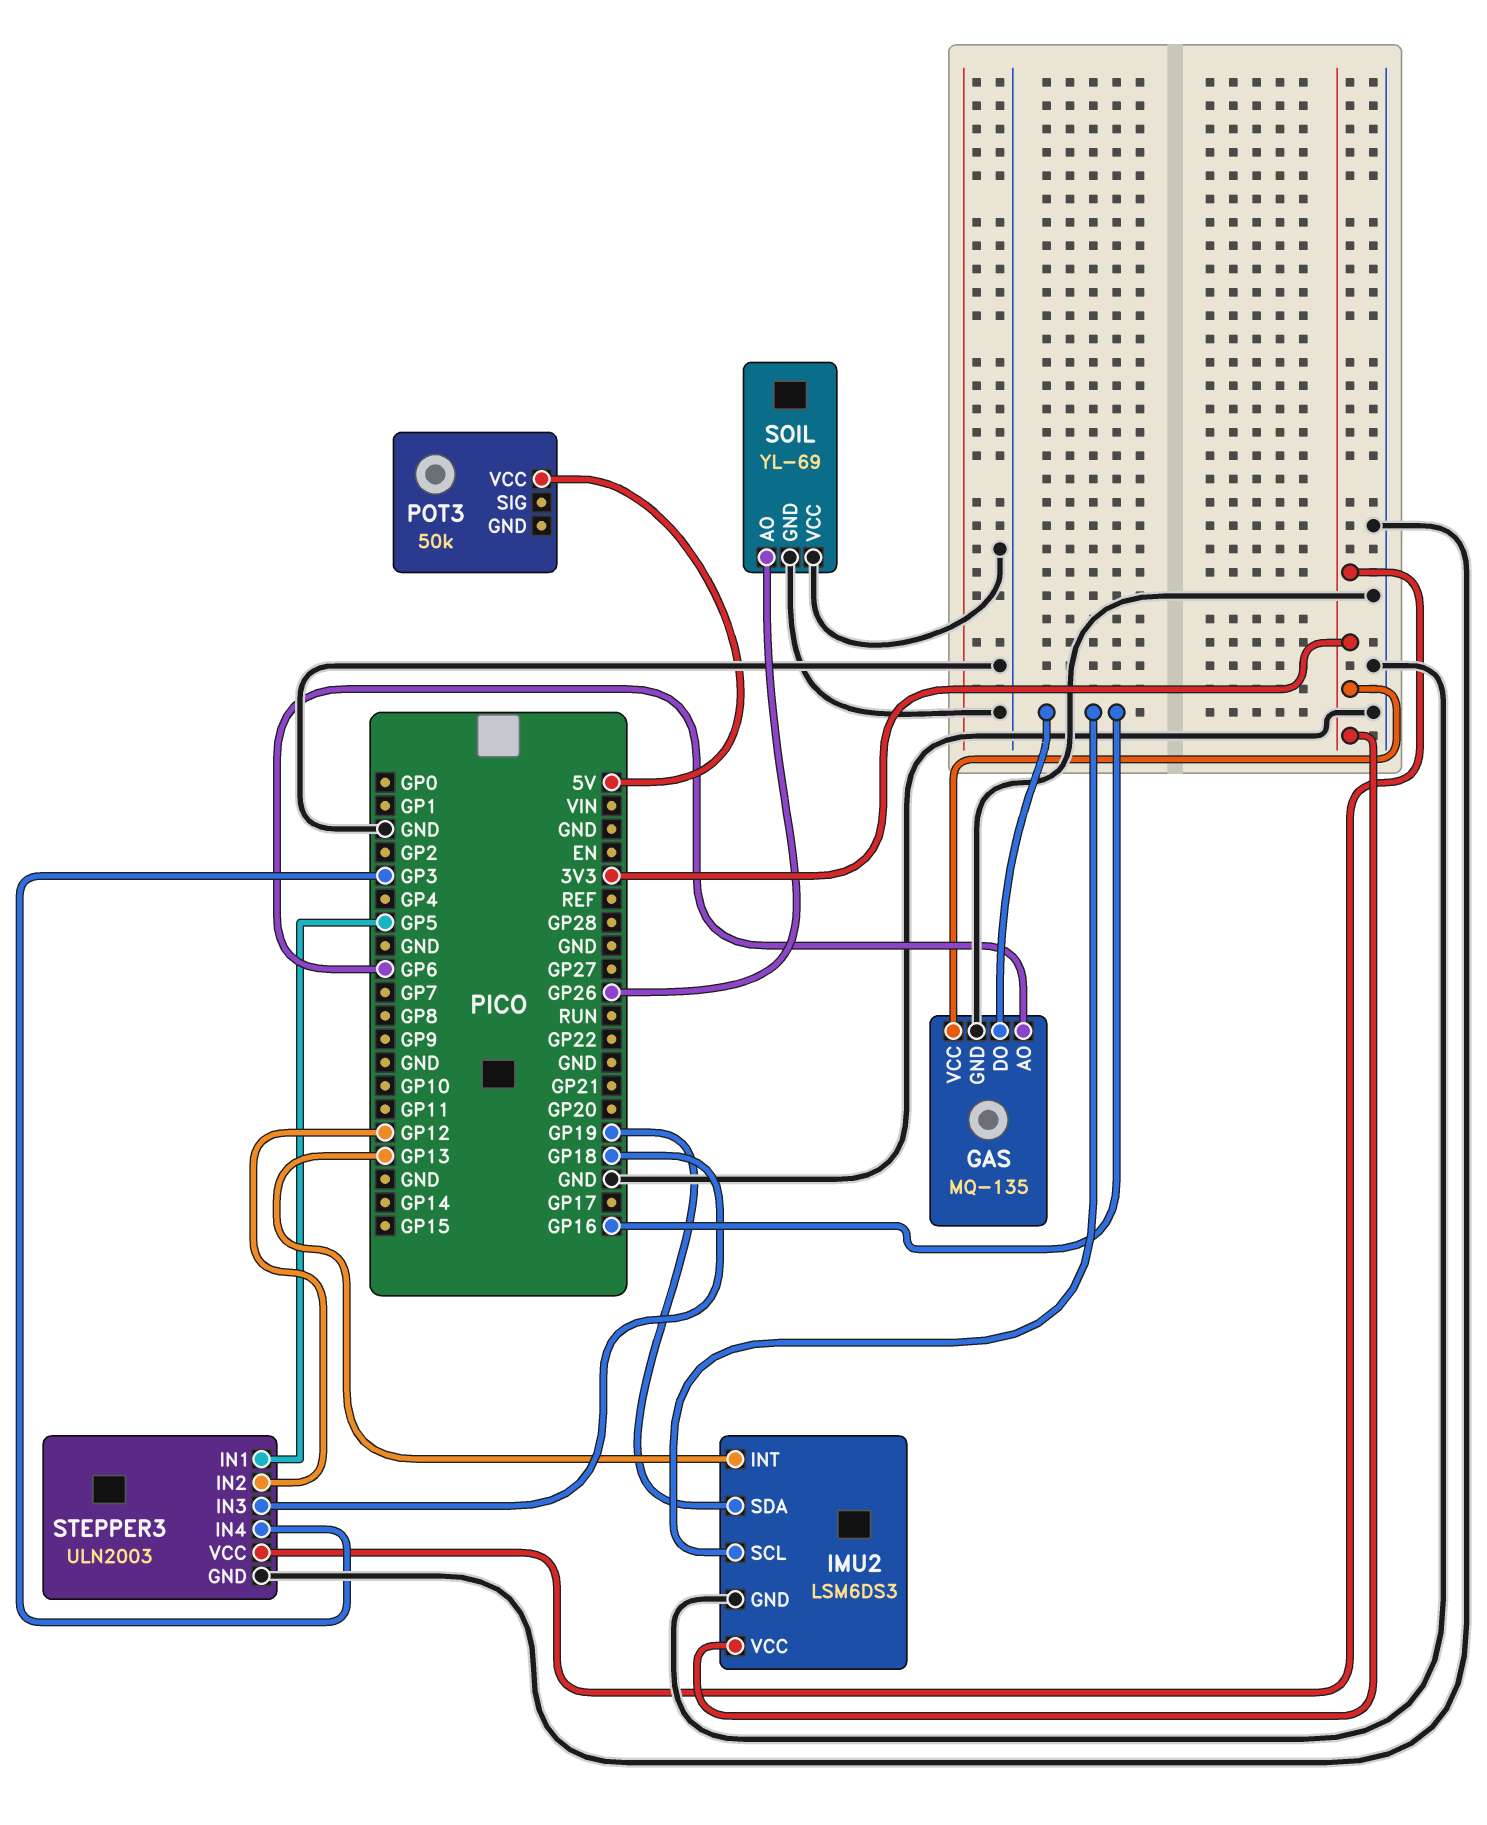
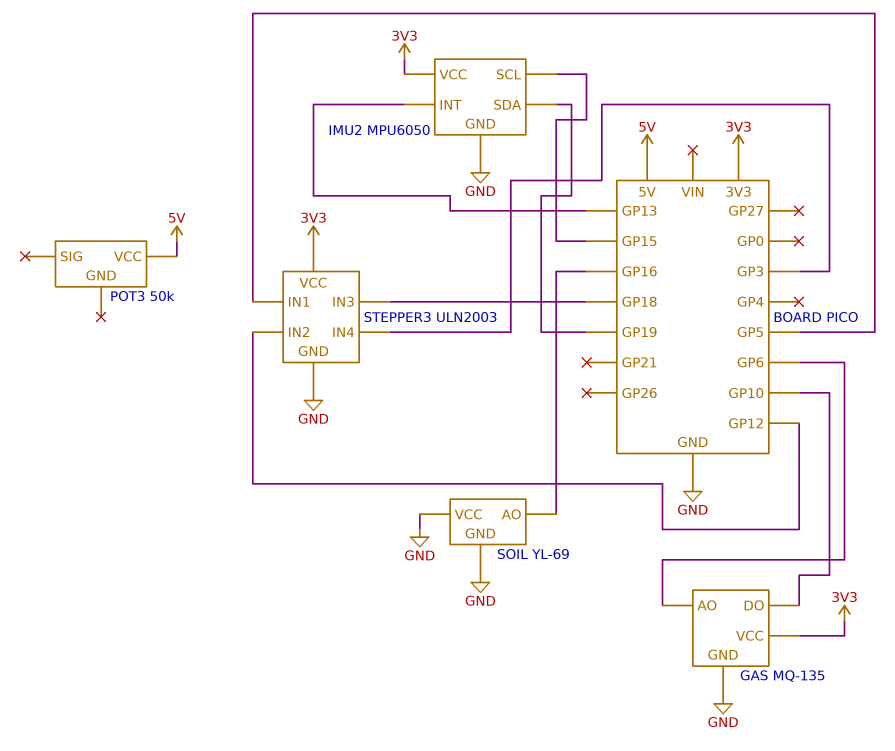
GAS pin DO: GP16 -> GP10
IMU2: LSM6DS3 -> MPU6050
IMU2 pin SCL: GP16 -> GP15
SOIL pin AO: GP26 -> GP16

